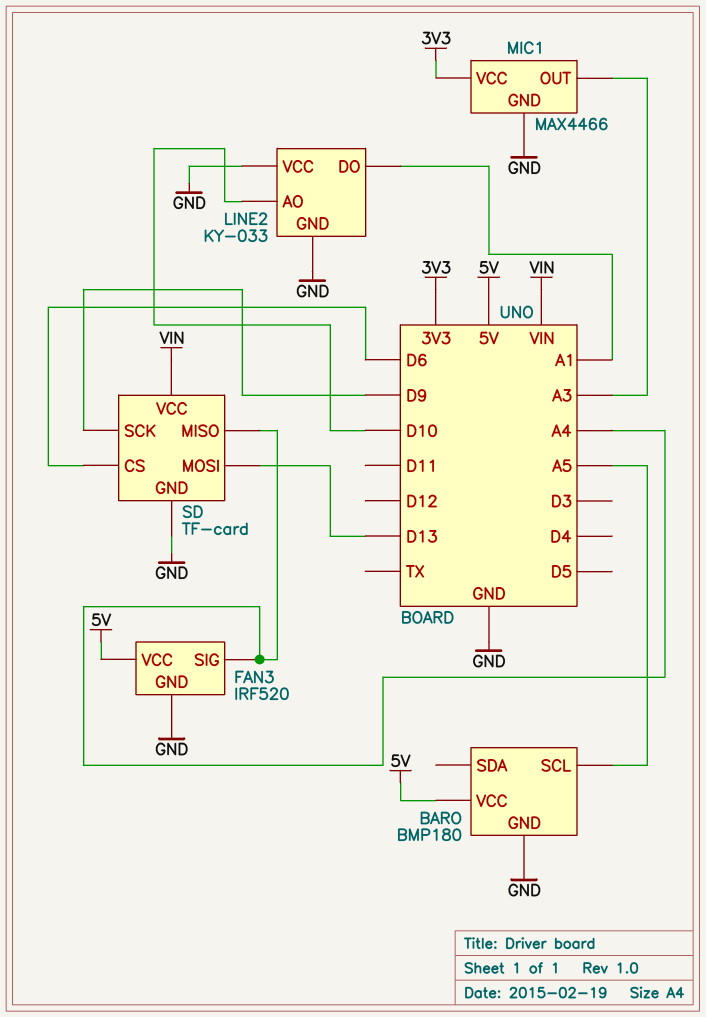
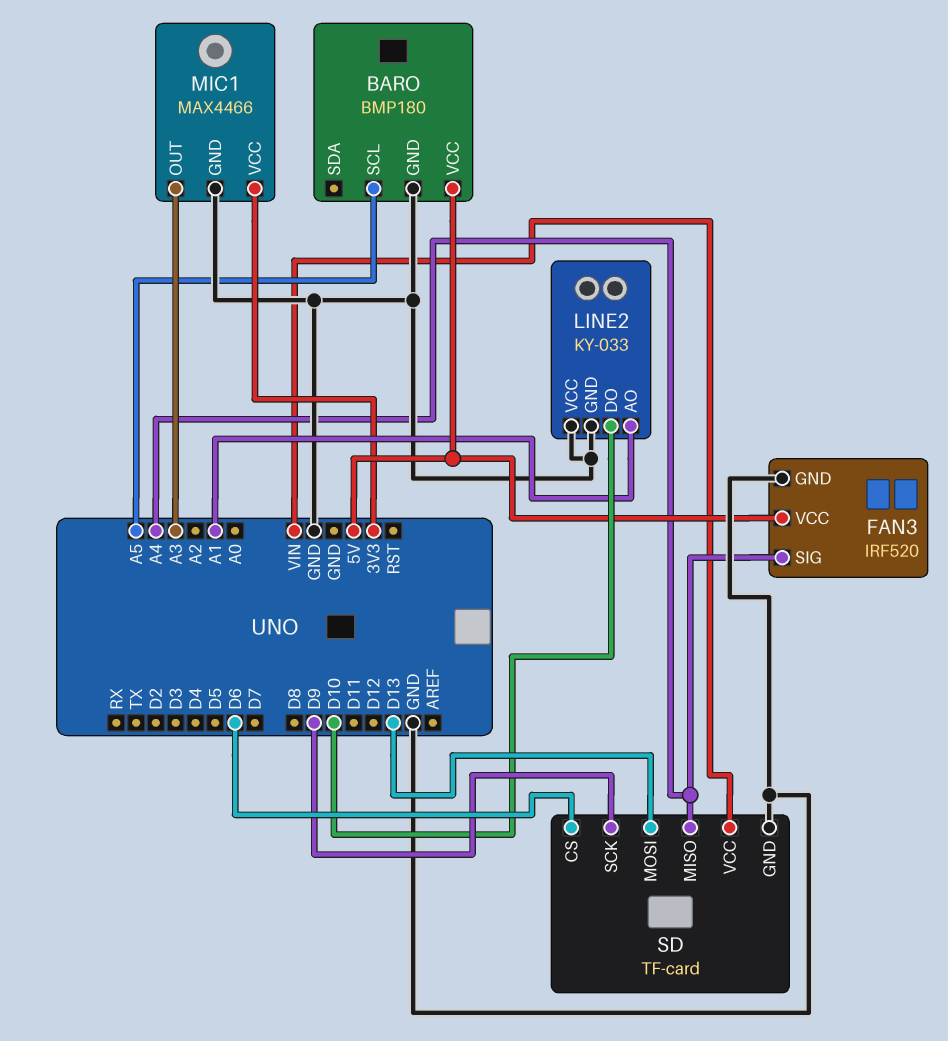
LINE2 pin AO: D10 -> A1
LINE2 pin DO: A1 -> D10

